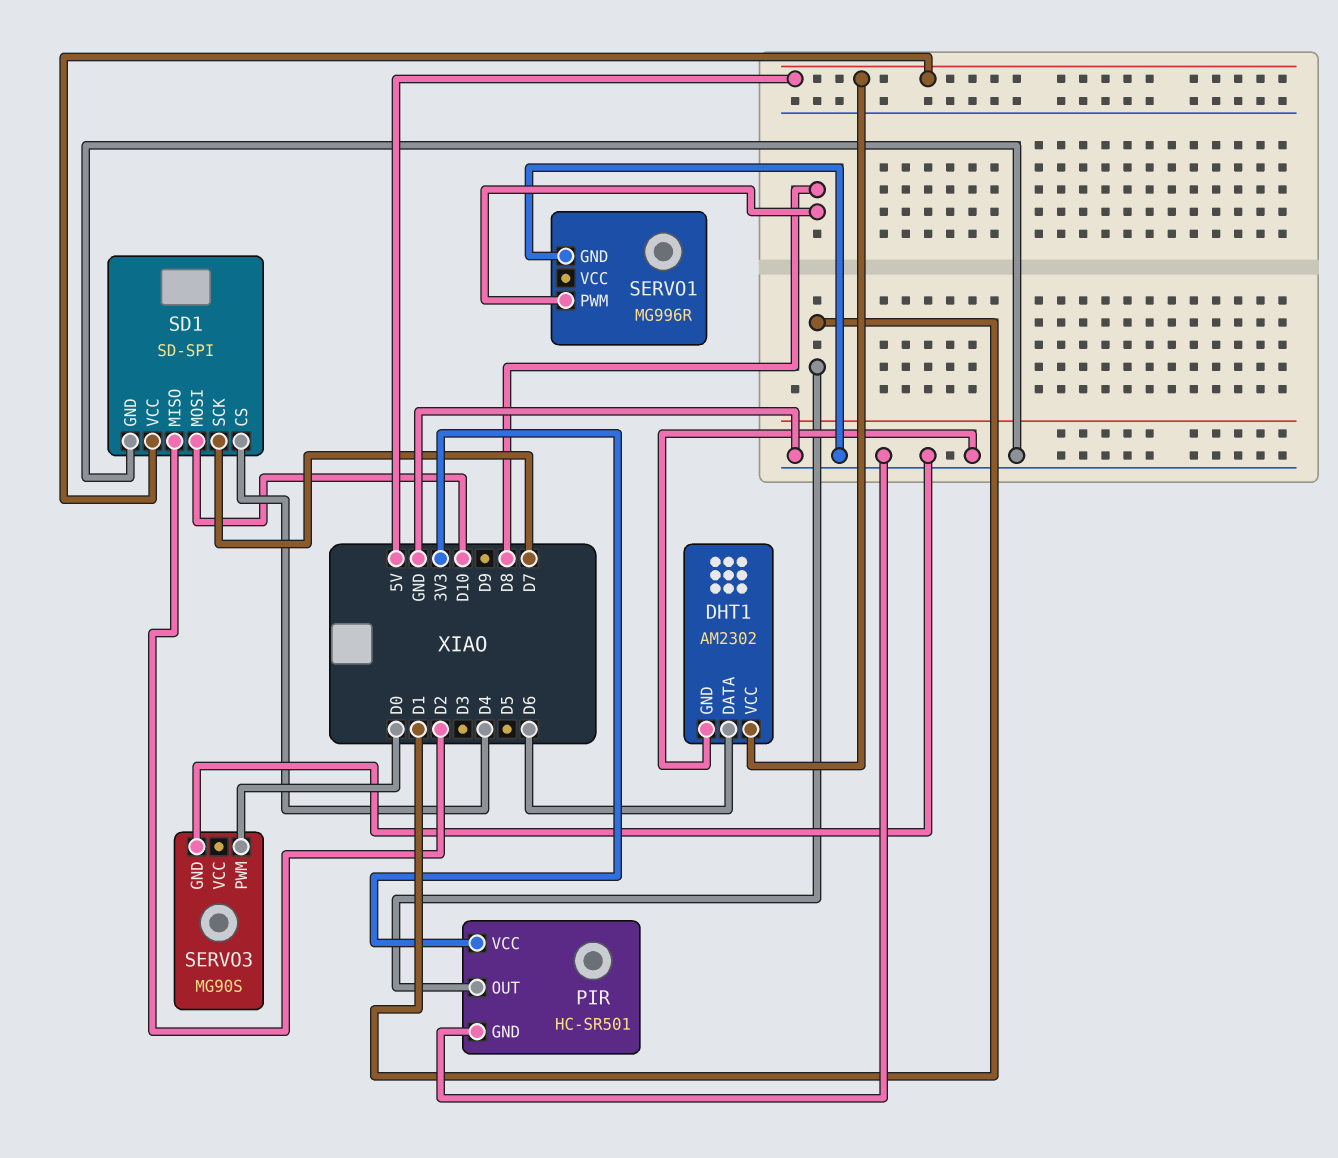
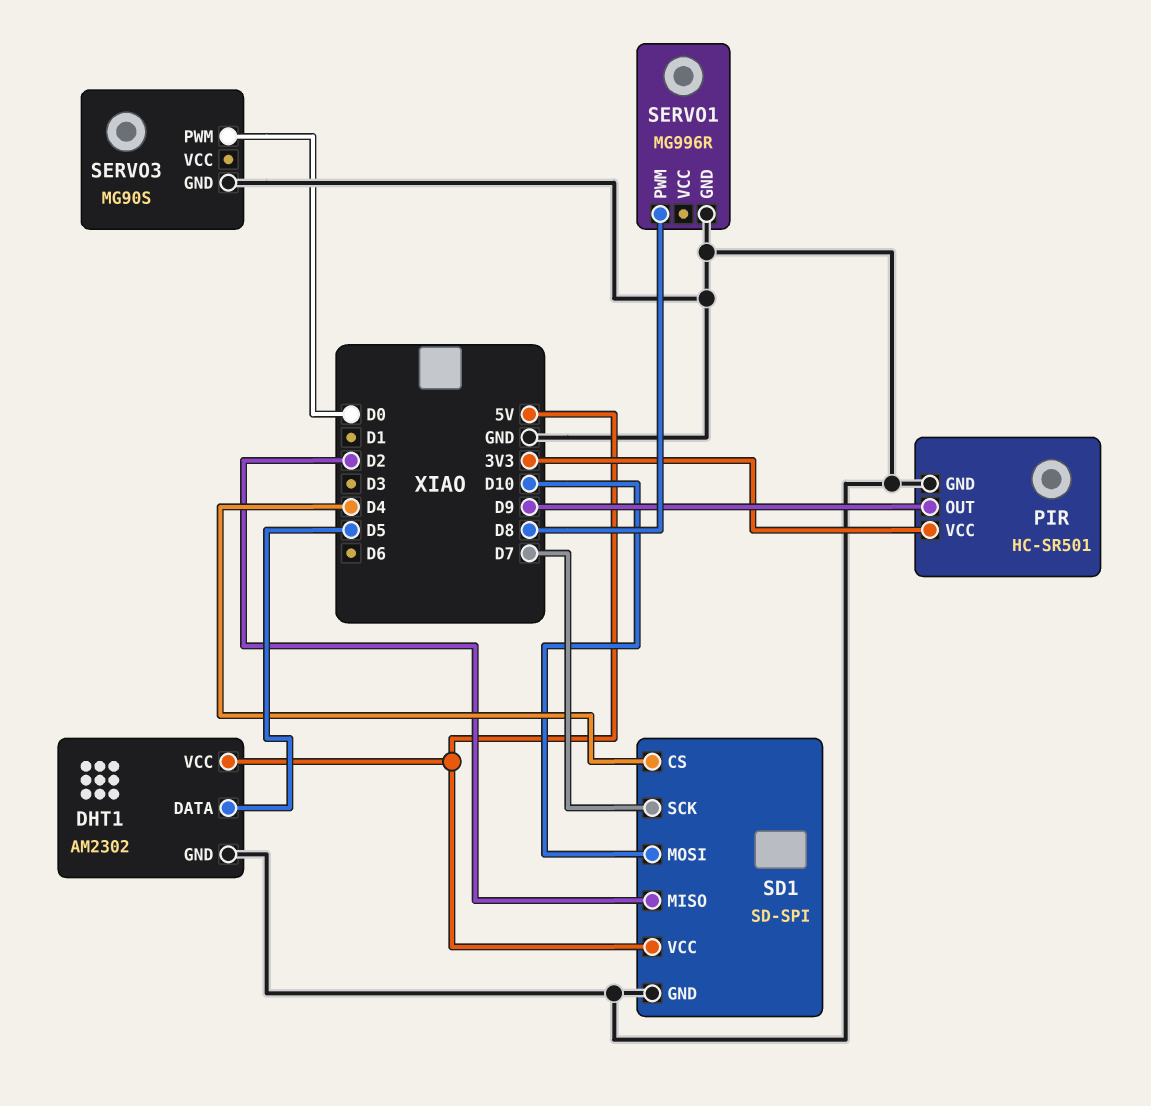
DHT1 pin DATA: D6 -> D5
PIR pin OUT: D1 -> D9

